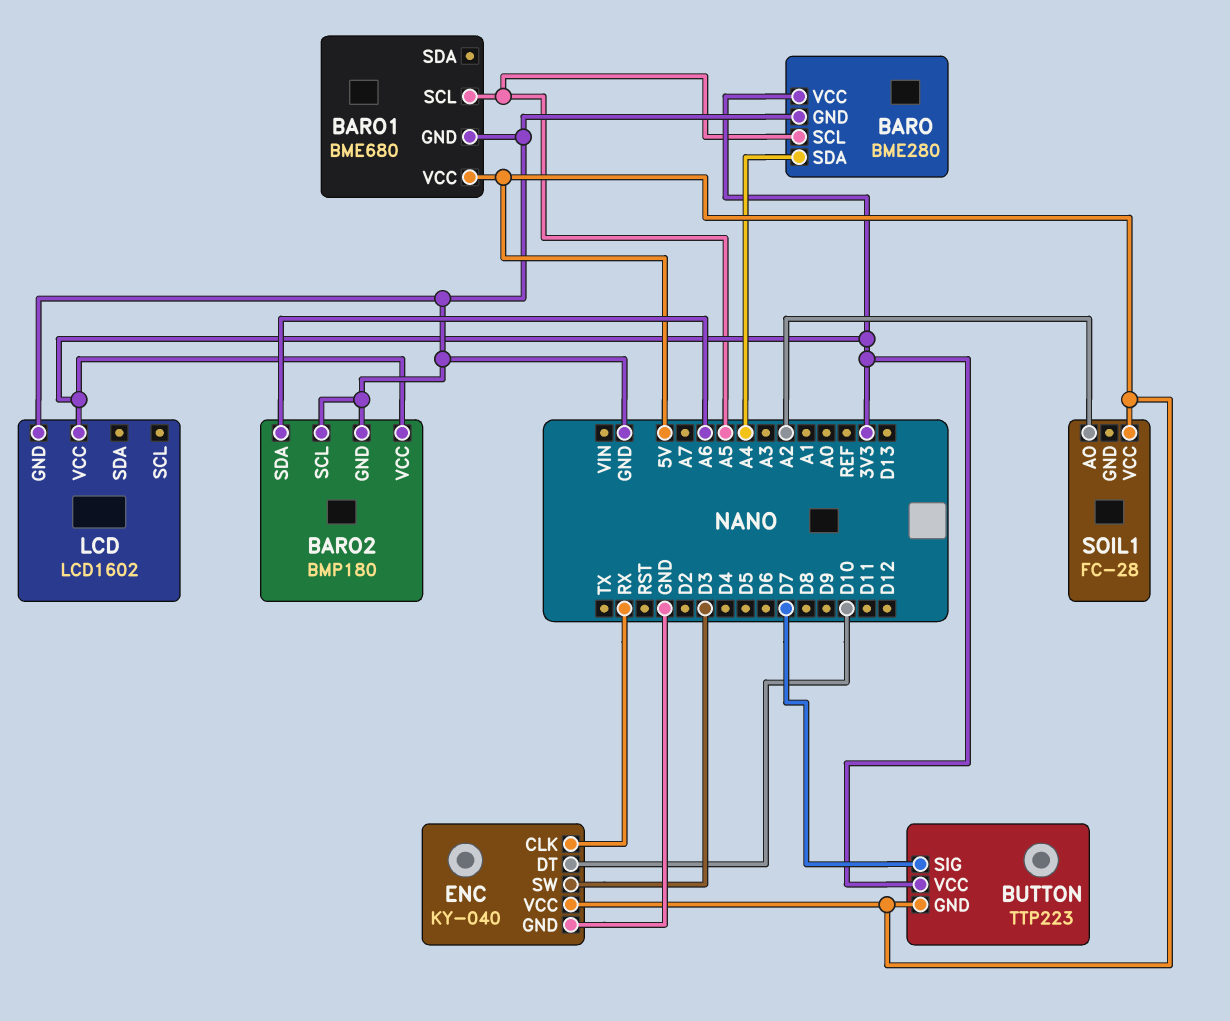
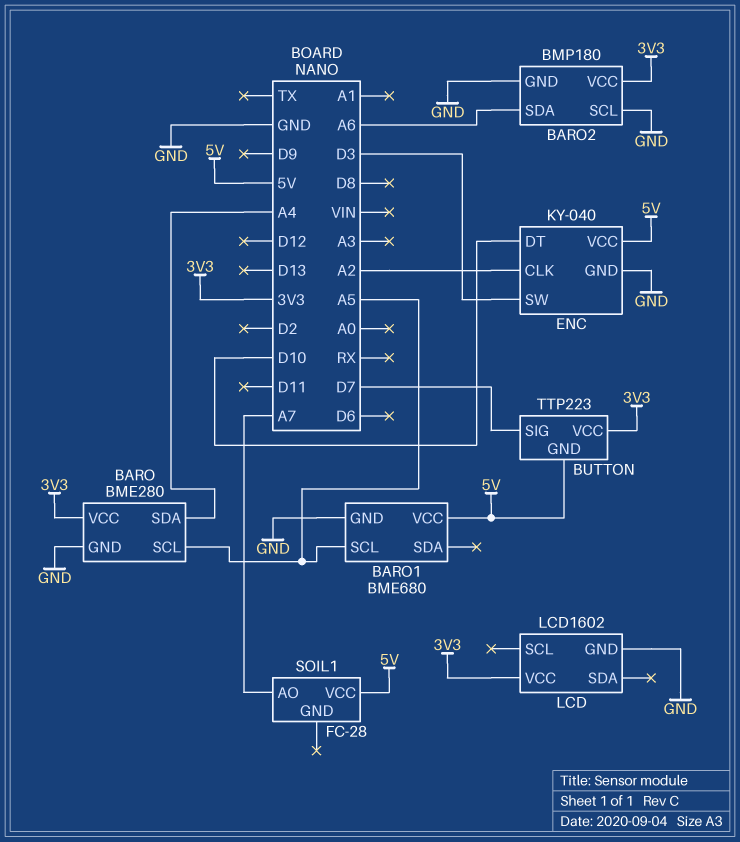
ENC pin CLK: RX -> A2
SOIL1 pin AO: A2 -> A7

